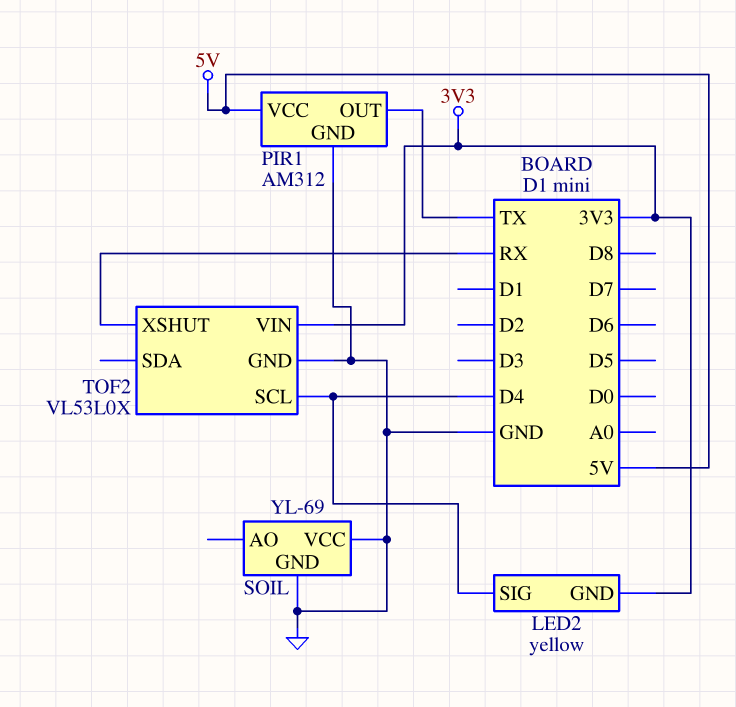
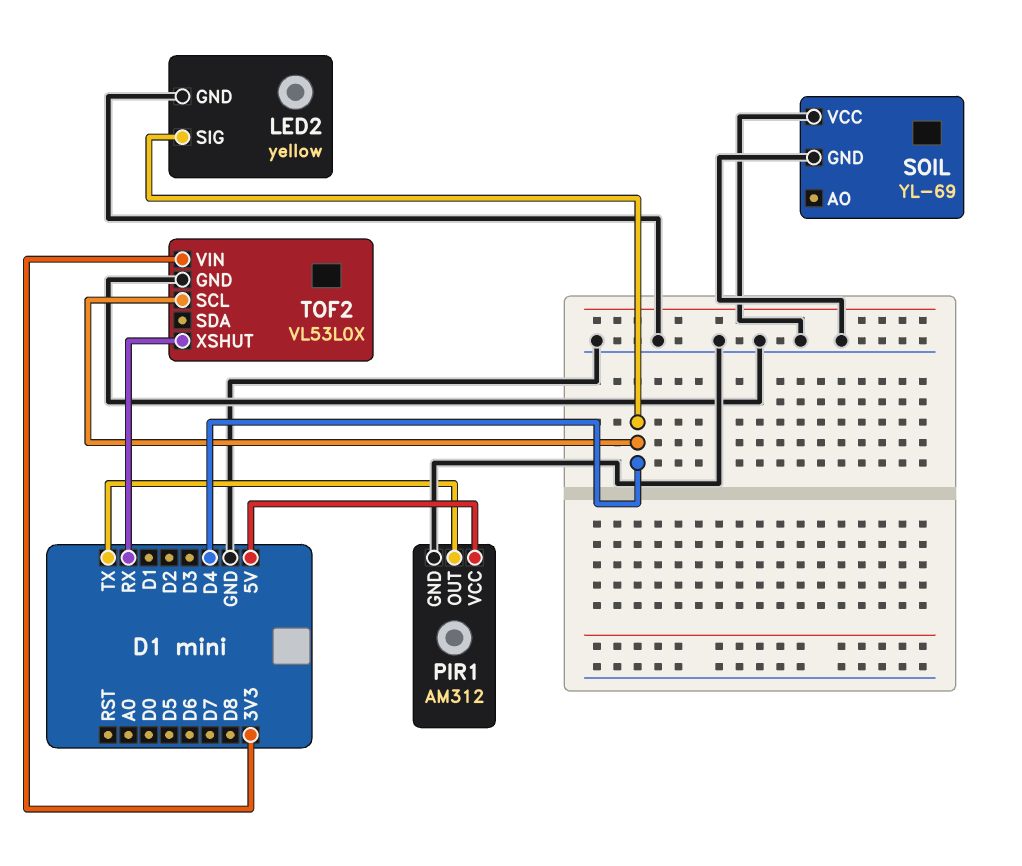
LED2 pin GND: 3V3 -> GND

